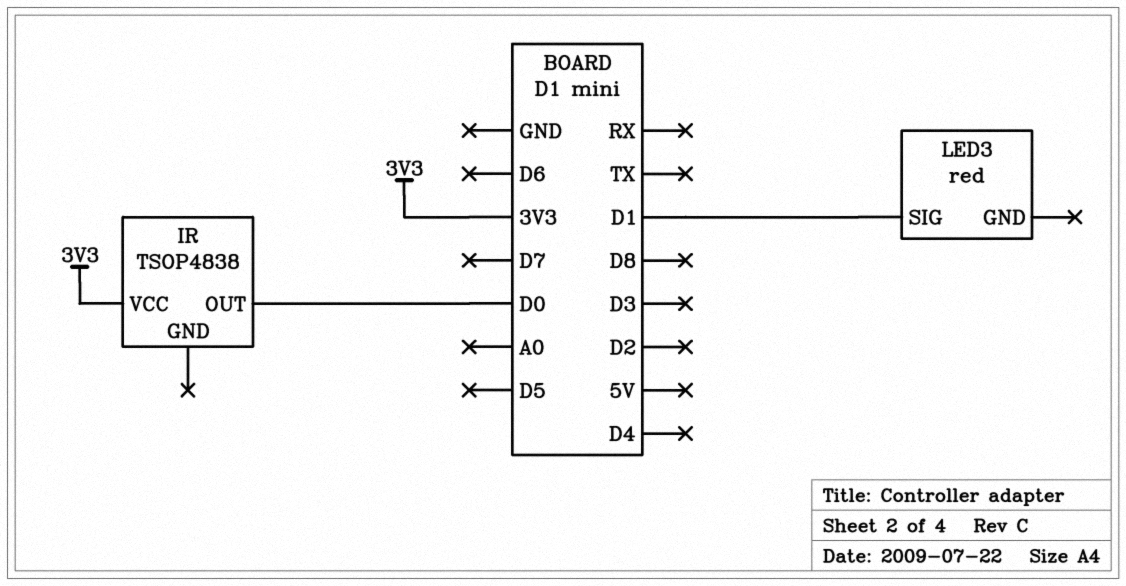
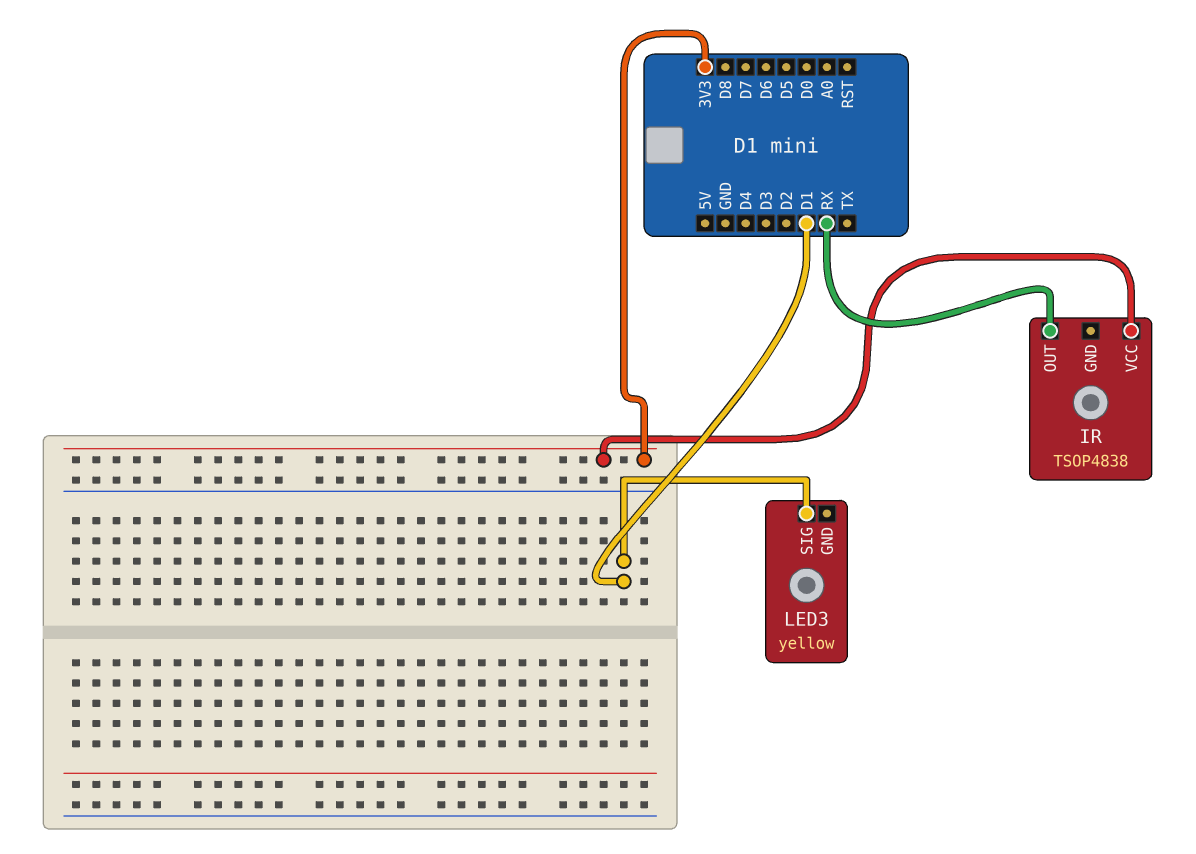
IR pin OUT: D0 -> RX
LED3: red -> yellow

